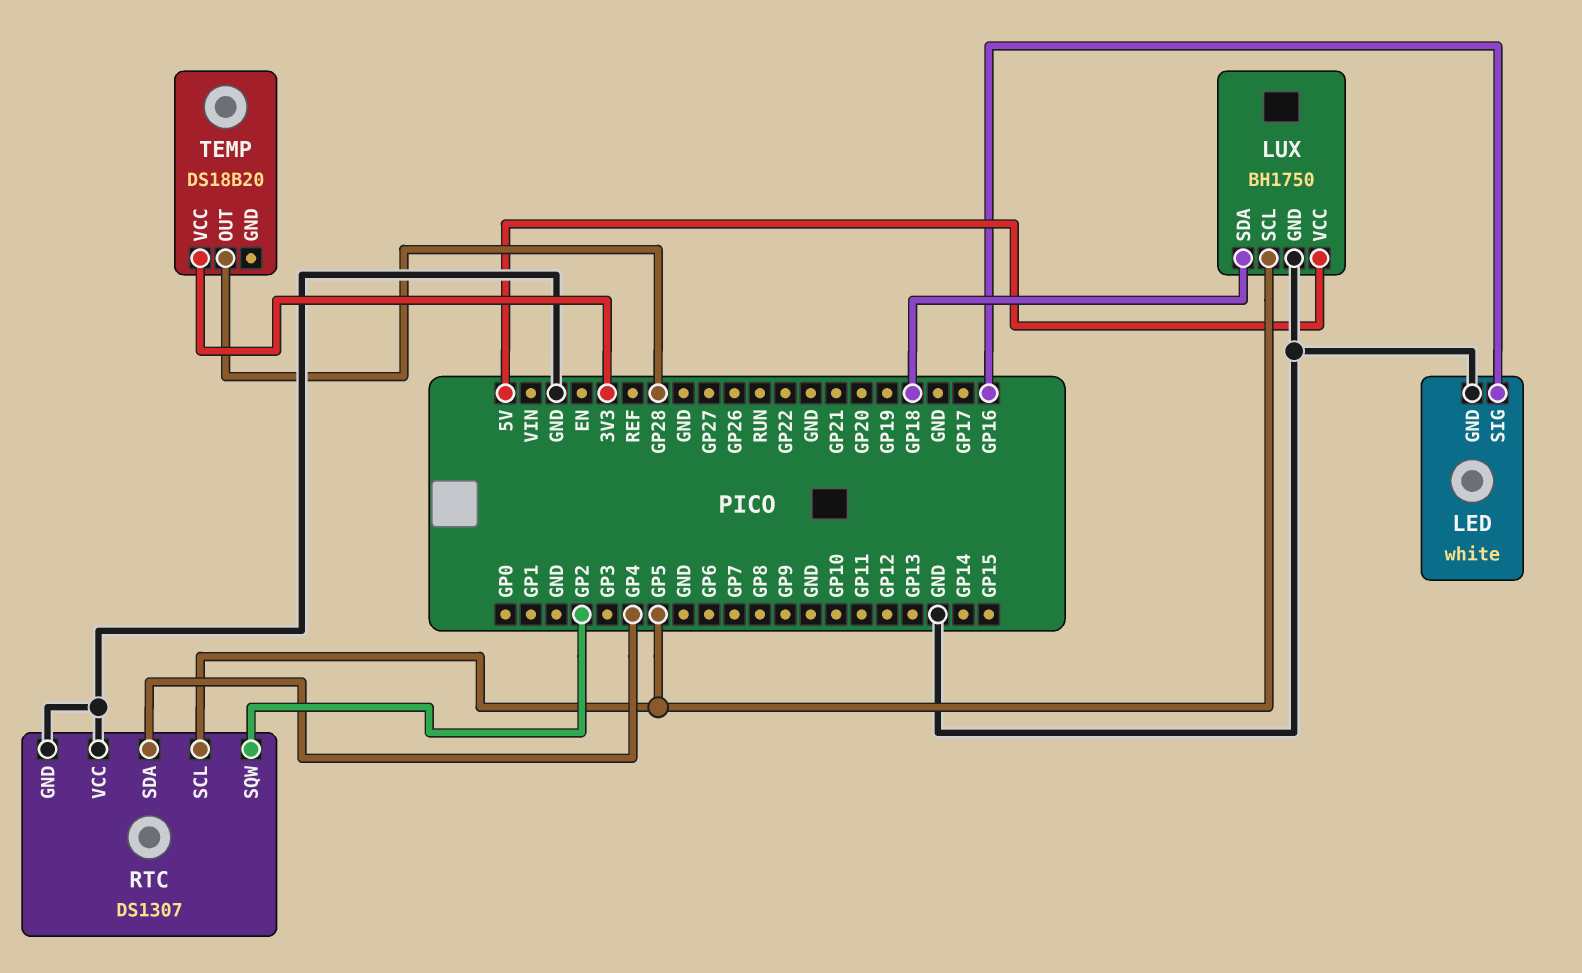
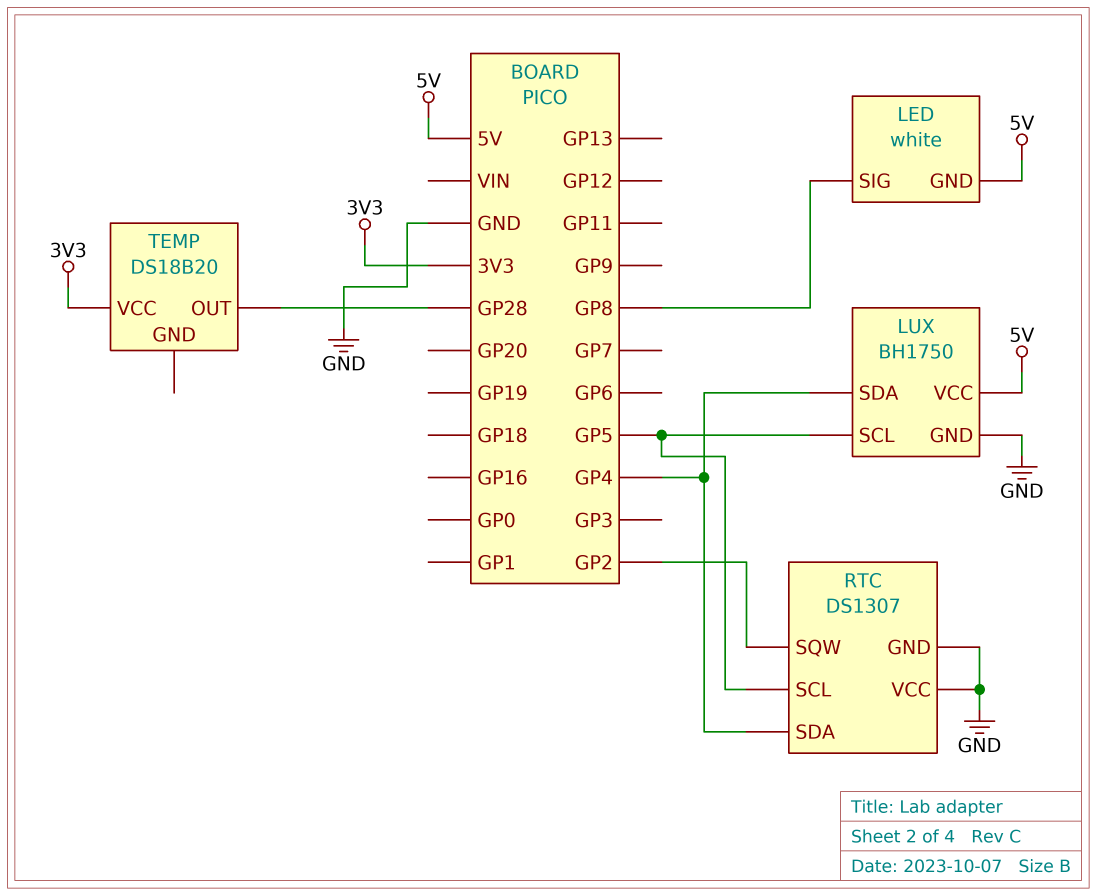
LED pin GND: GND -> 5V
LED pin SIG: GP16 -> GP8
LUX pin SDA: GP18 -> GP4

